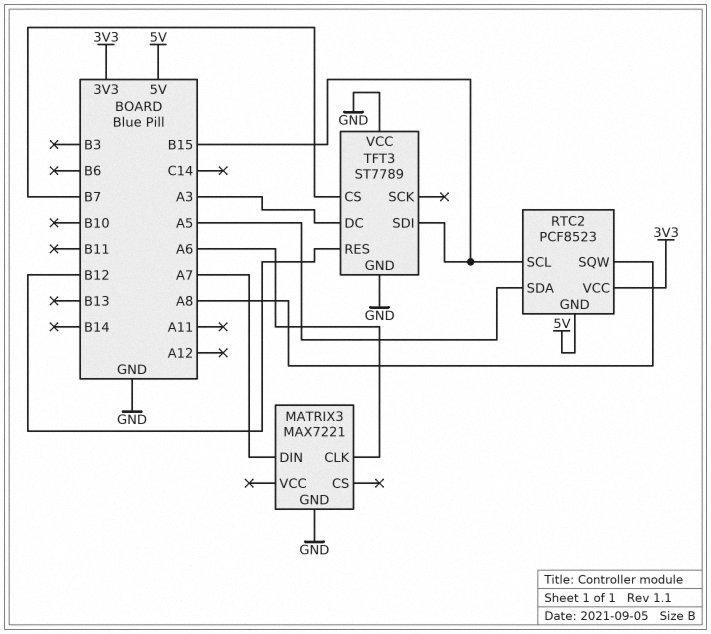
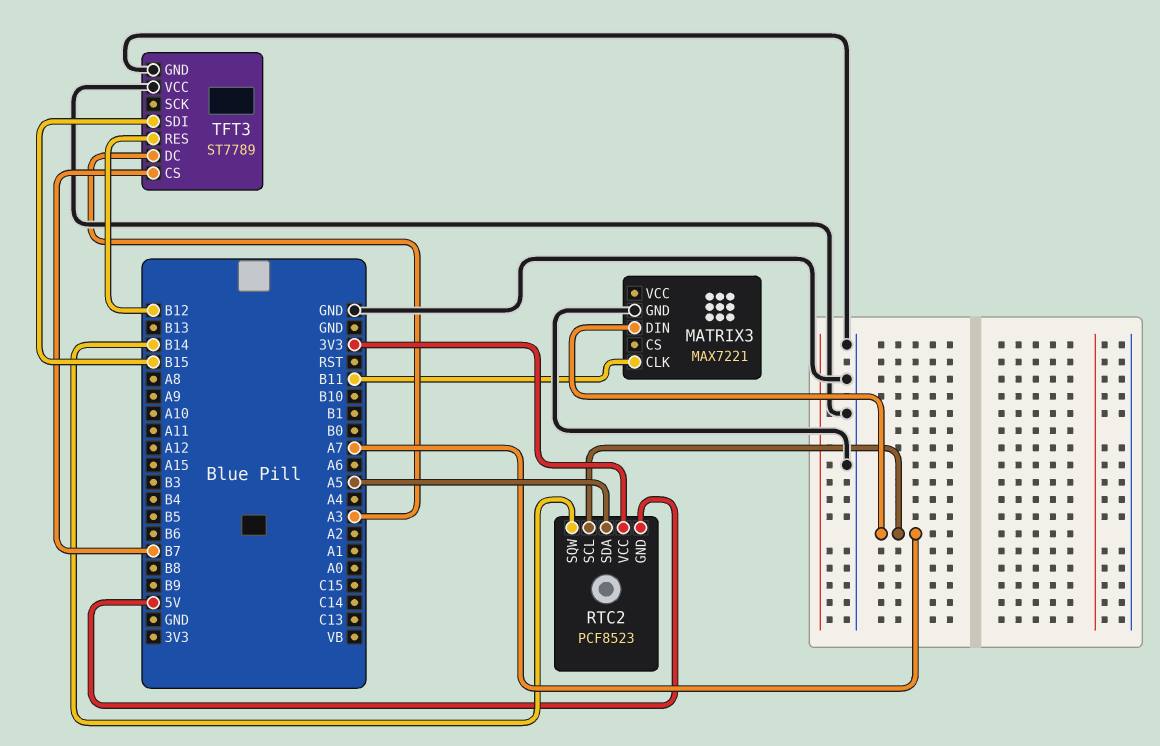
MATRIX3 pin CLK: A6 -> B11
RTC2 pin SCL: B15 -> A7
RTC2 pin SQW: A8 -> B14

